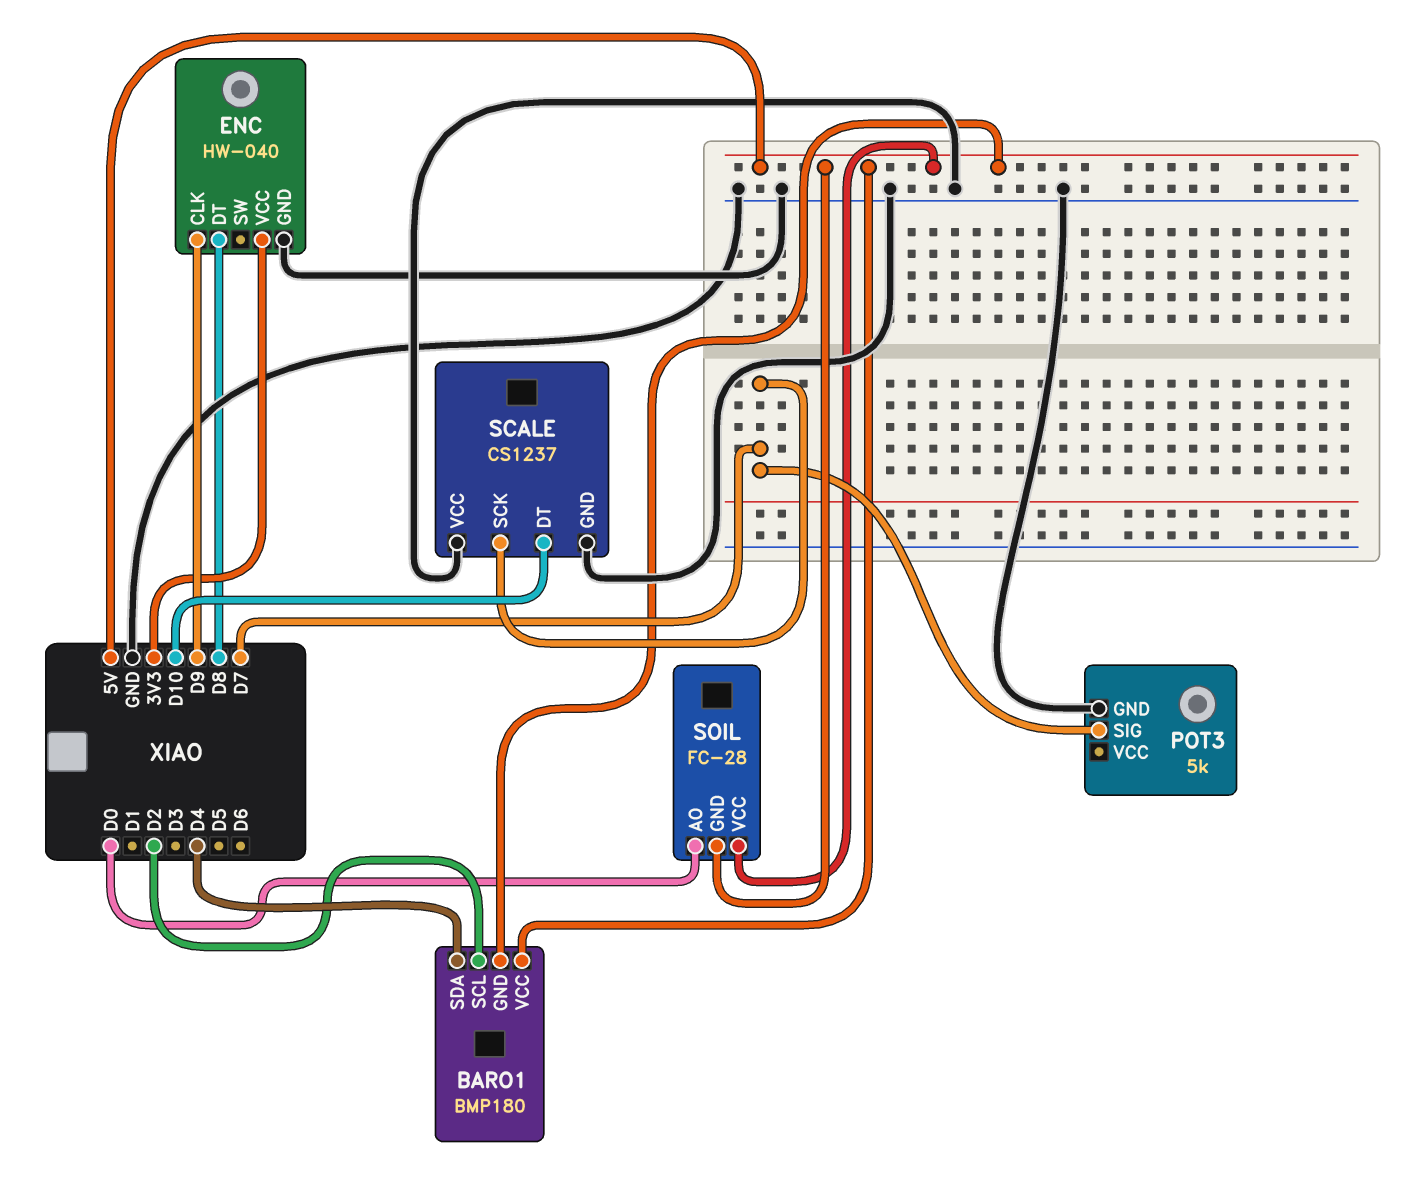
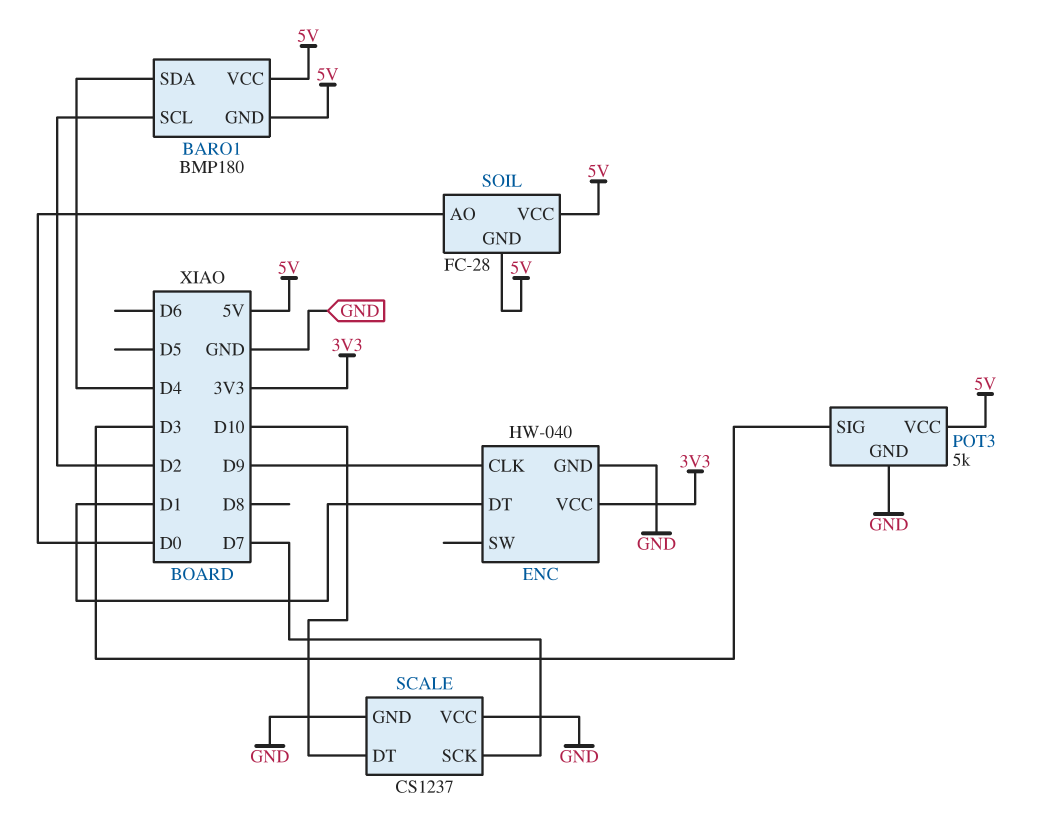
ENC pin DT: D8 -> D1
POT3 pin SIG: D7 -> D3
POT3 pin VCC: none -> 5V

